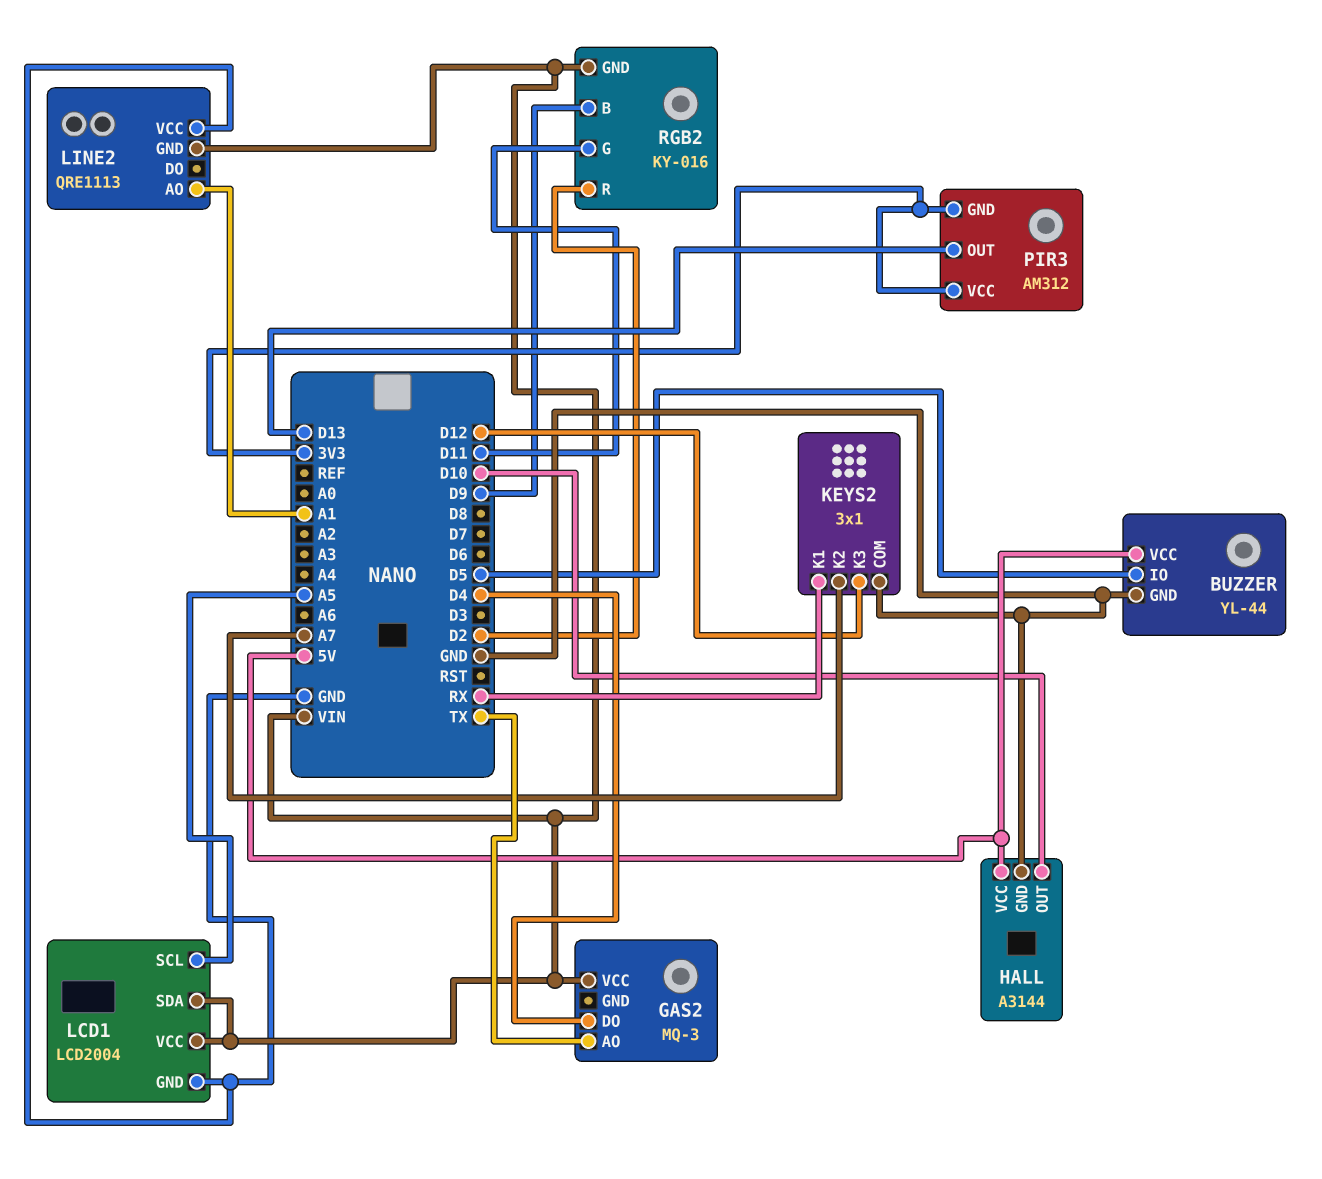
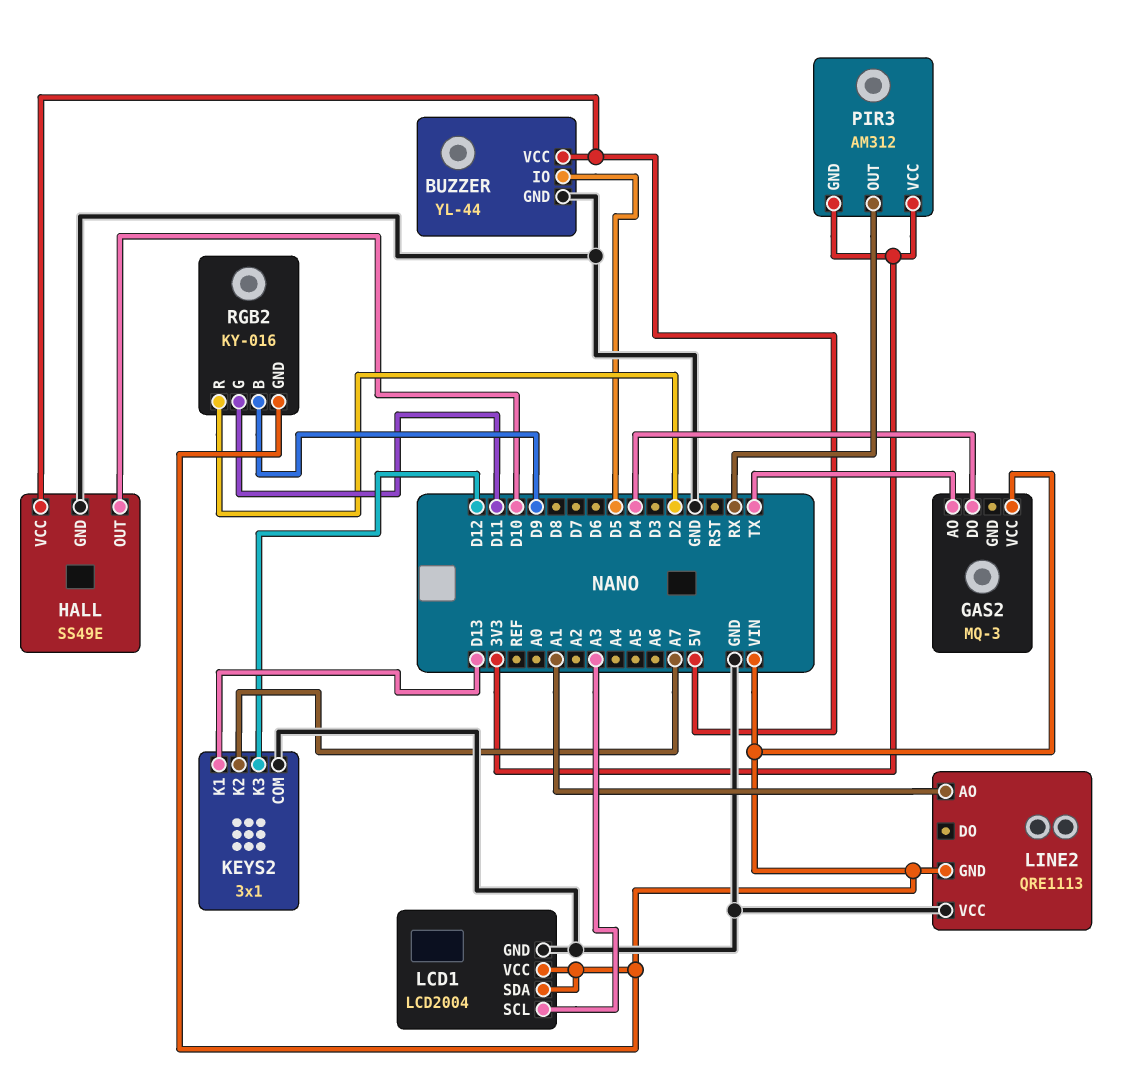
HALL: A3144 -> SS49E
KEYS2 pin K1: RX -> D13
LCD1 pin SCL: A5 -> A3
PIR3 pin OUT: D13 -> RX

